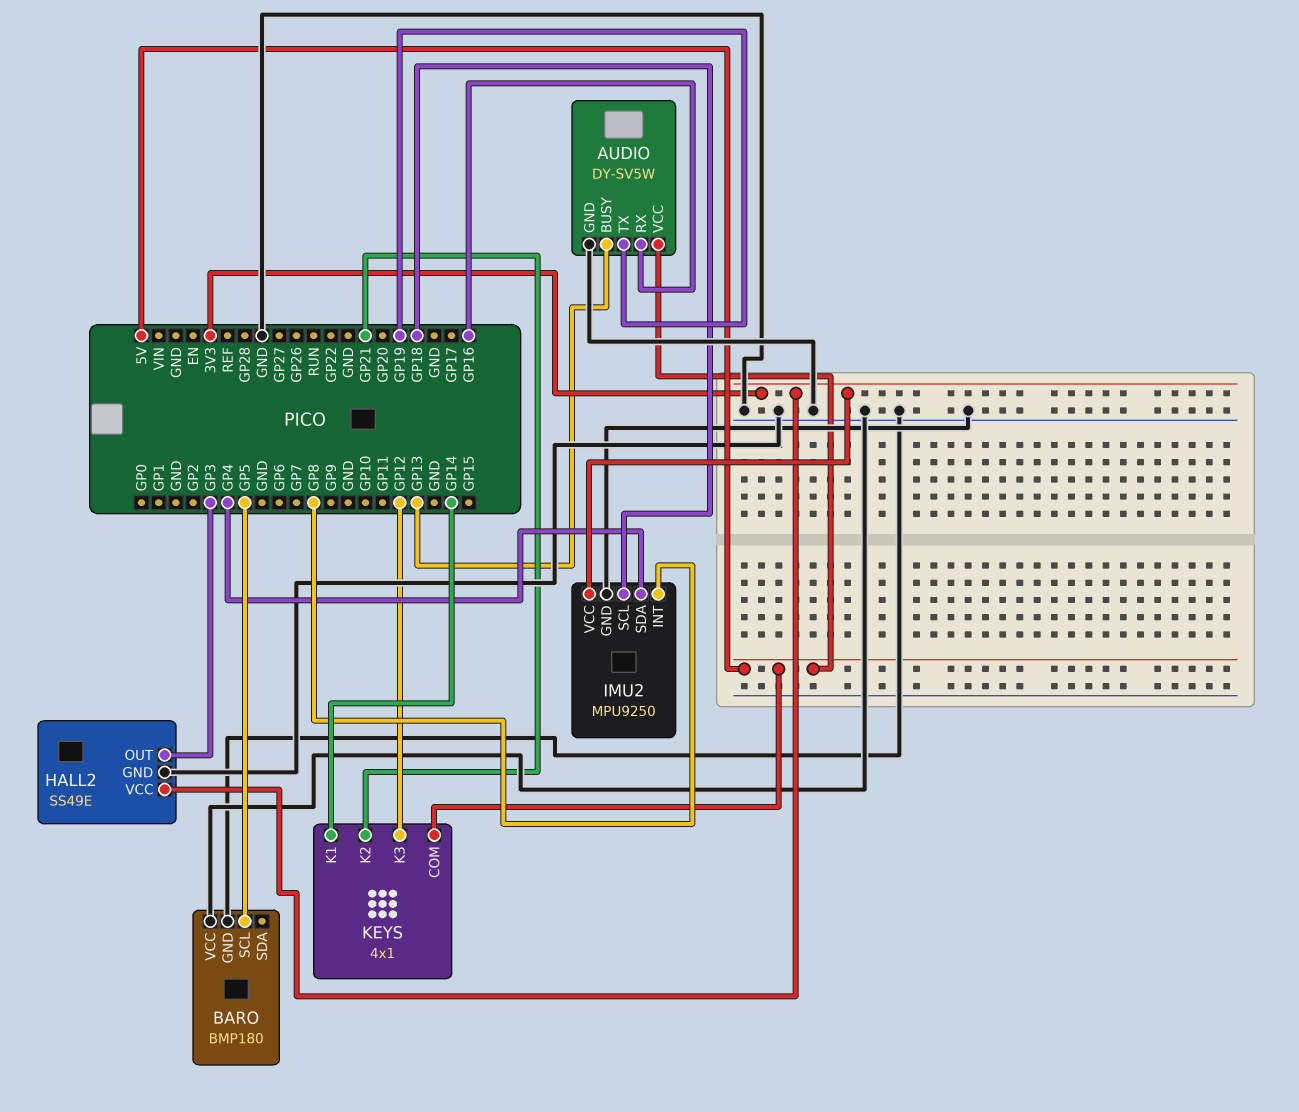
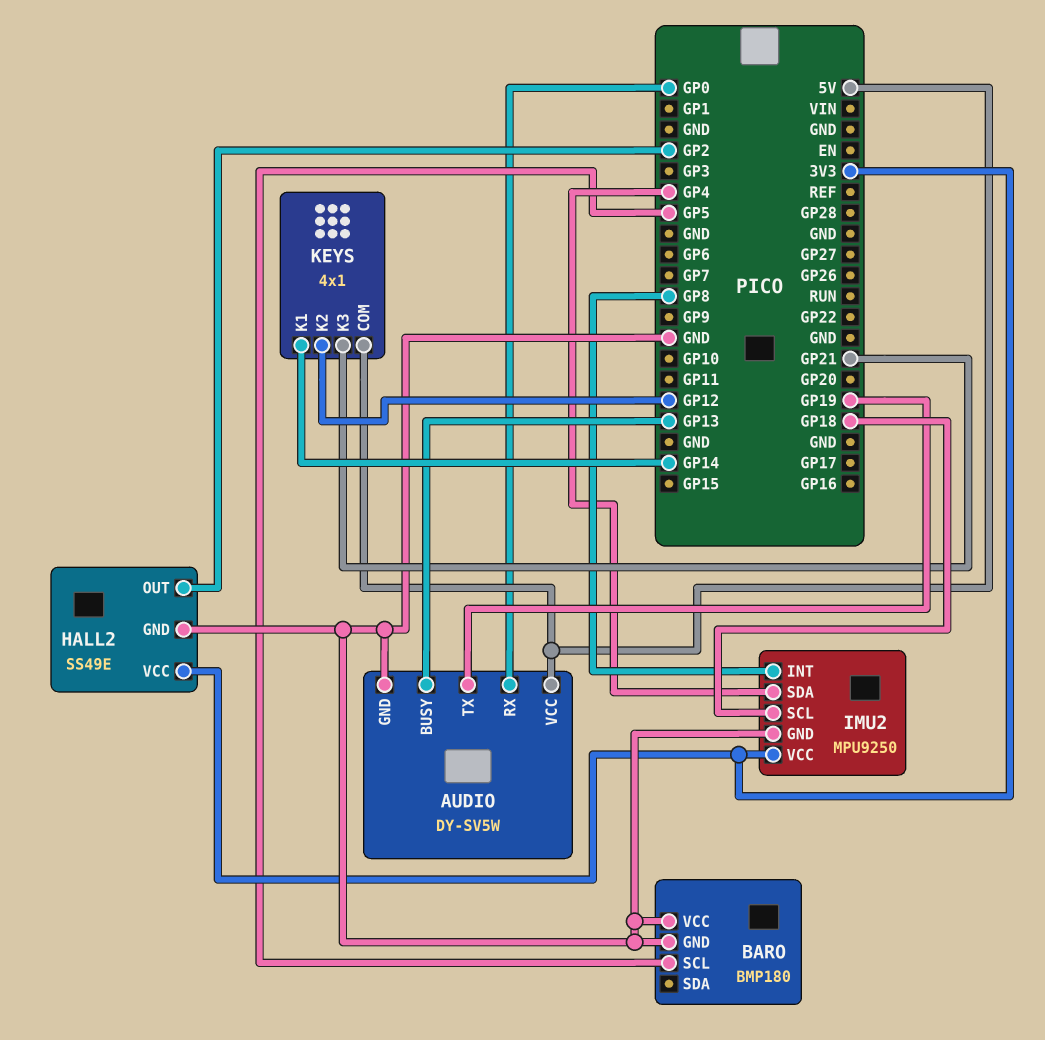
AUDIO pin RX: GP16 -> GP0
HALL2 pin OUT: GP3 -> GP2
KEYS pin K2: GP21 -> GP12
KEYS pin K3: GP12 -> GP21

